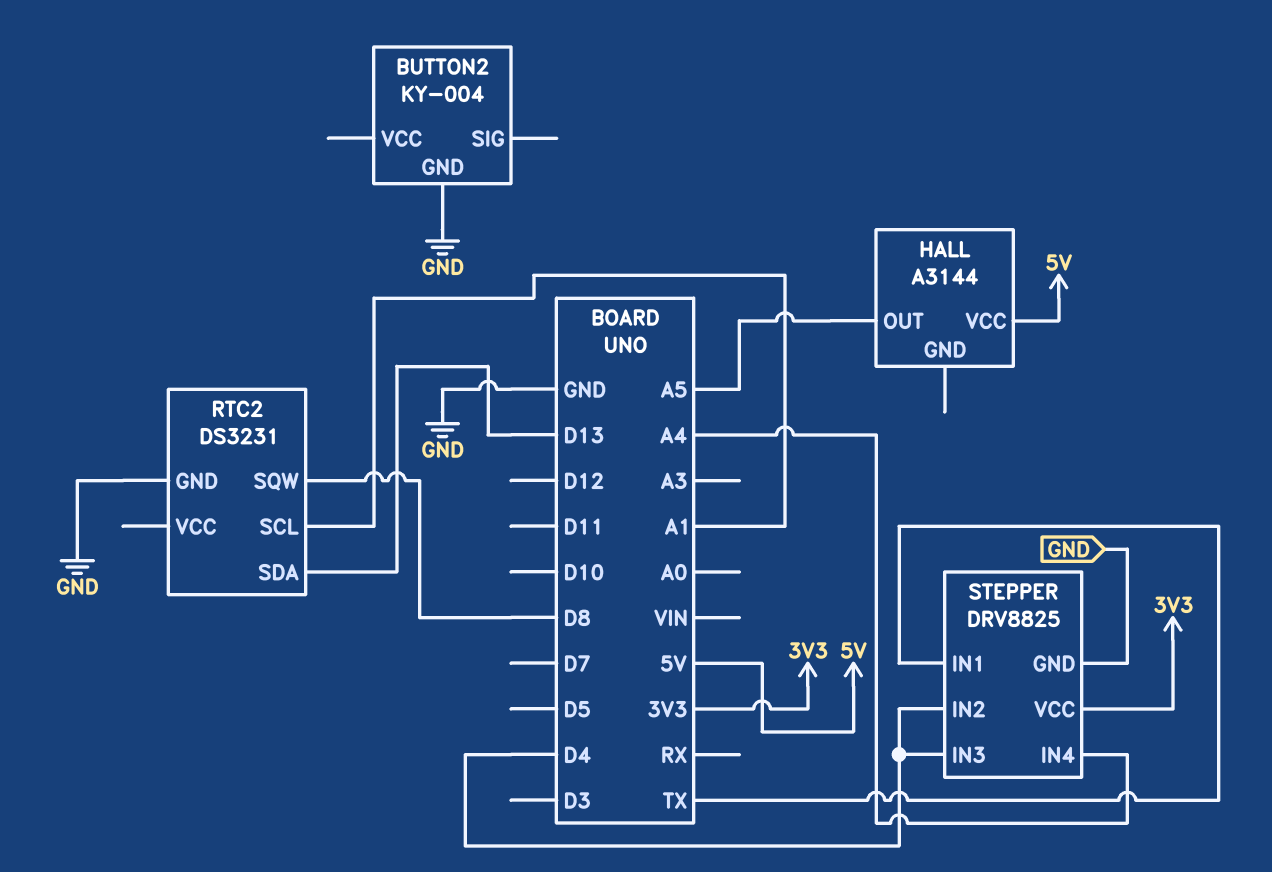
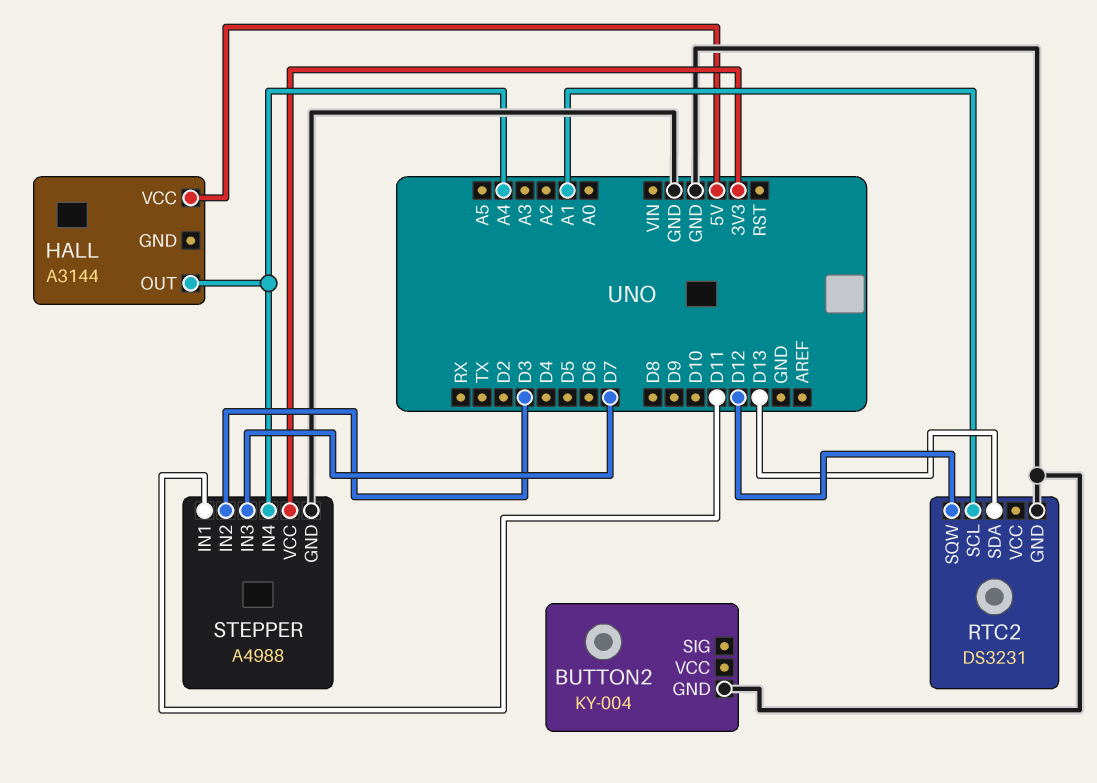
HALL pin OUT: A5 -> A4
RTC2 pin SQW: D8 -> D12
STEPPER: DRV8825 -> A4988
STEPPER pin IN1: TX -> D11
STEPPER pin IN2: D4 -> D3
STEPPER pin IN3: D4 -> D7

